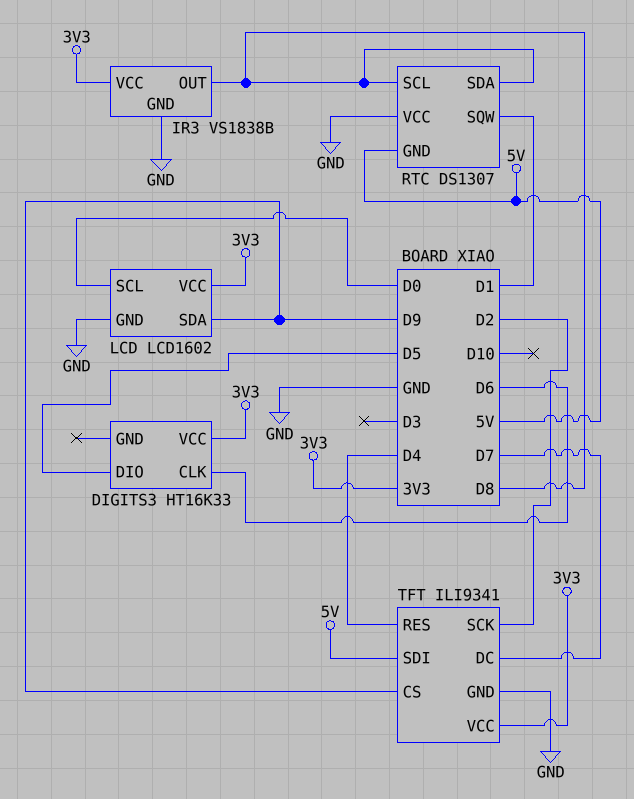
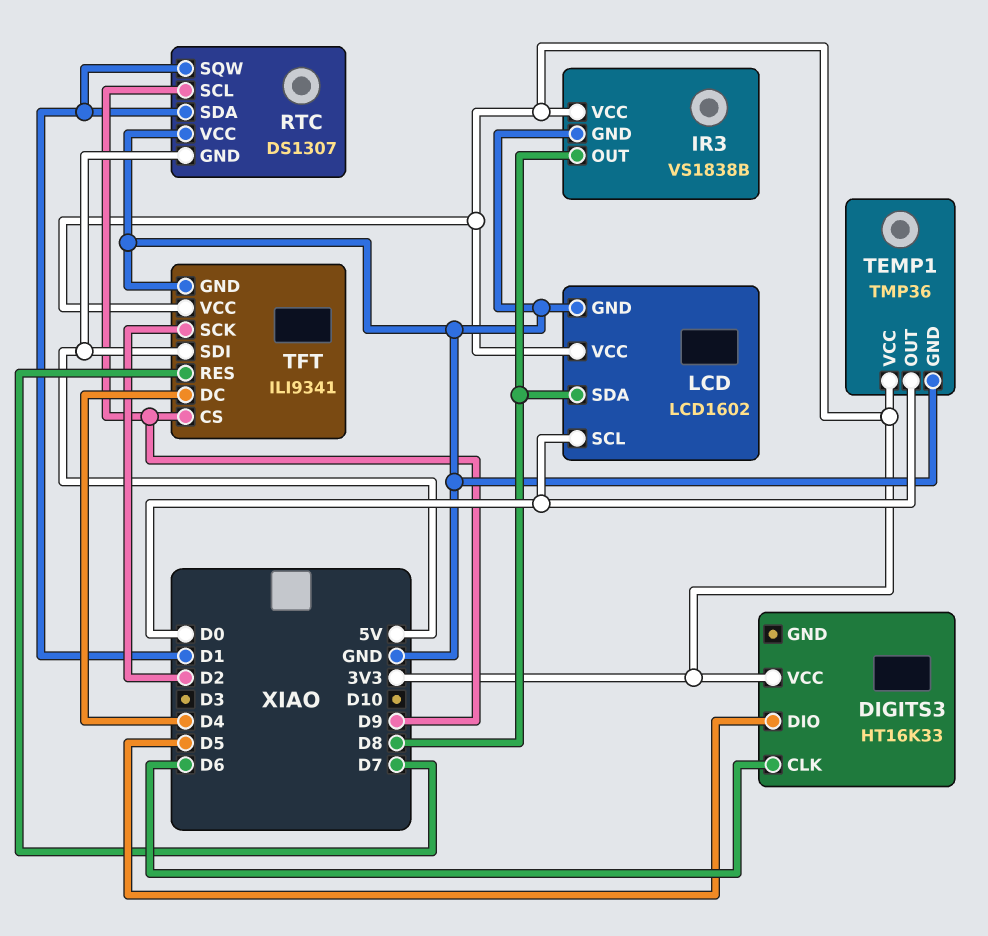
LCD pin SDA: D9 -> D8
RTC pin SCL: D8 -> D9
RTC pin SDA: D8 -> D1
TEMP1: none -> TMP36
TEMP1 pin GND: none -> GND
TEMP1 pin OUT: none -> D0
TEMP1 pin VCC: none -> 3V3
TFT pin DC: D7 -> D4
TFT pin RES: D4 -> D7

